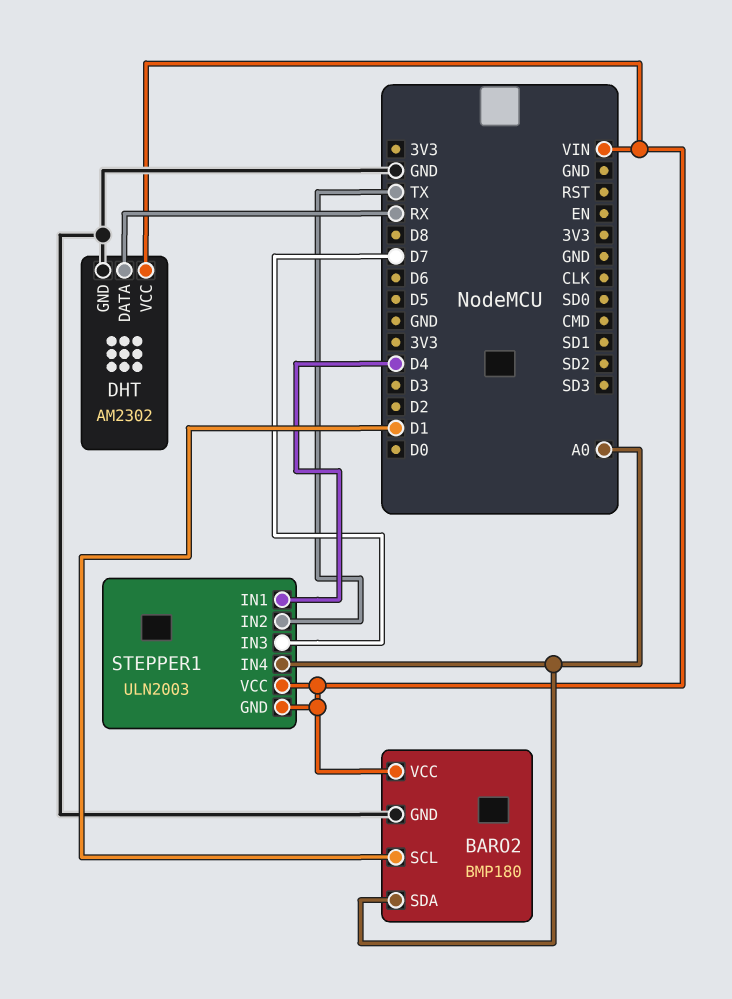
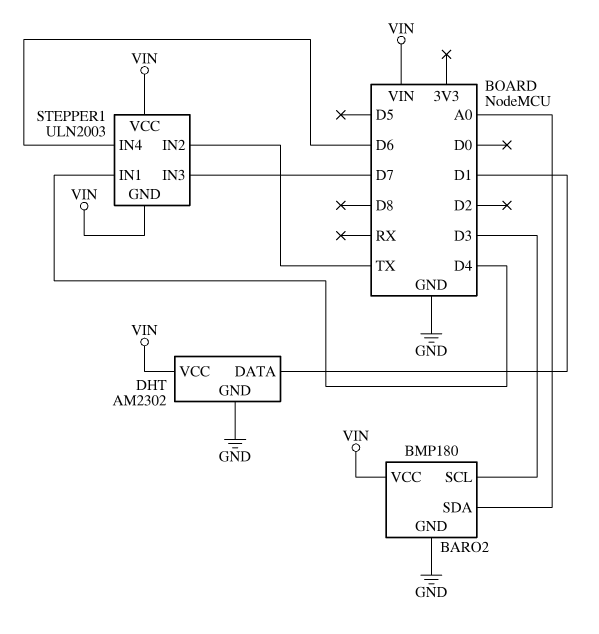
BARO2 pin SCL: D1 -> D3
DHT pin DATA: RX -> D1
STEPPER1 pin IN4: A0 -> D6

